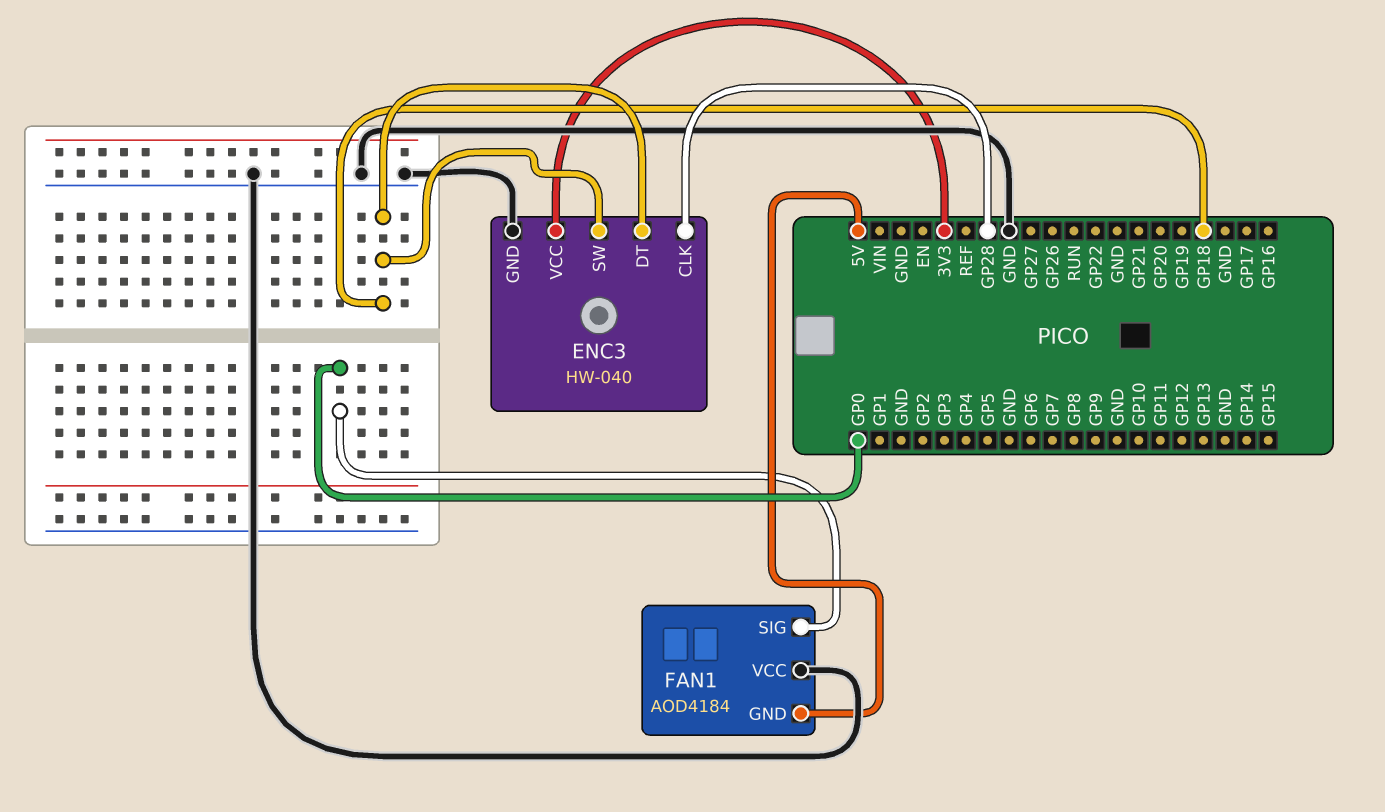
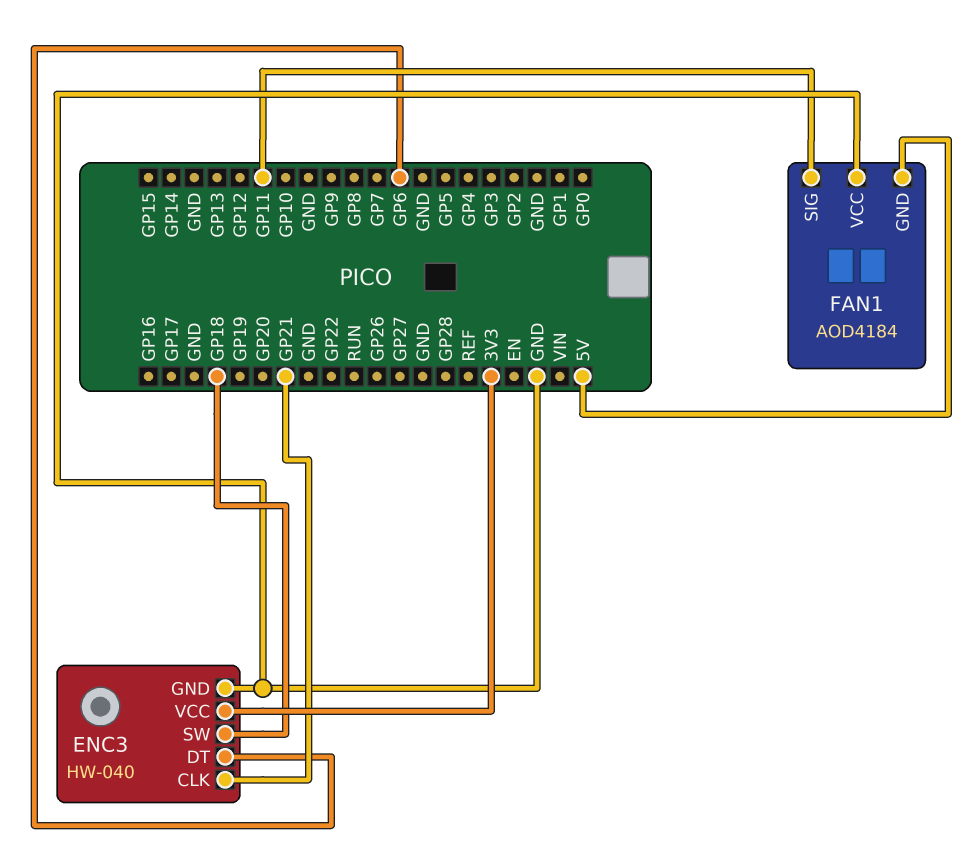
ENC3 pin CLK: GP28 -> GP21
ENC3 pin DT: GP18 -> GP6
FAN1 pin SIG: GP0 -> GP11

